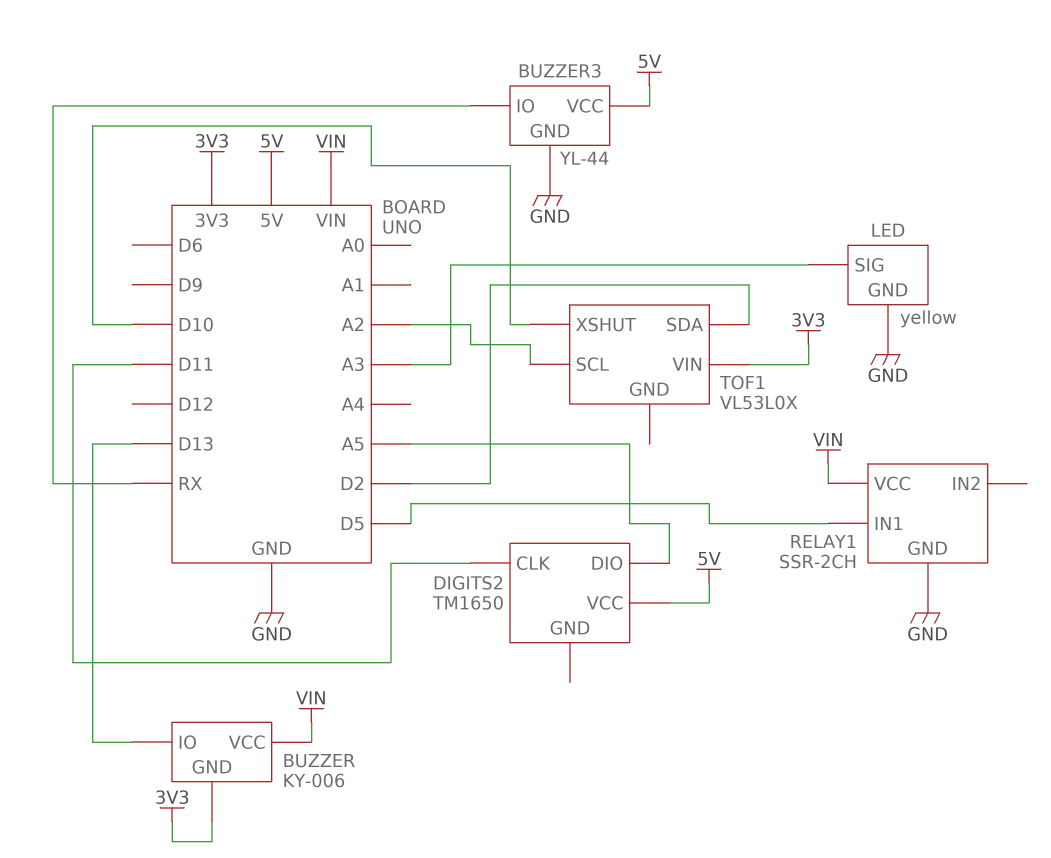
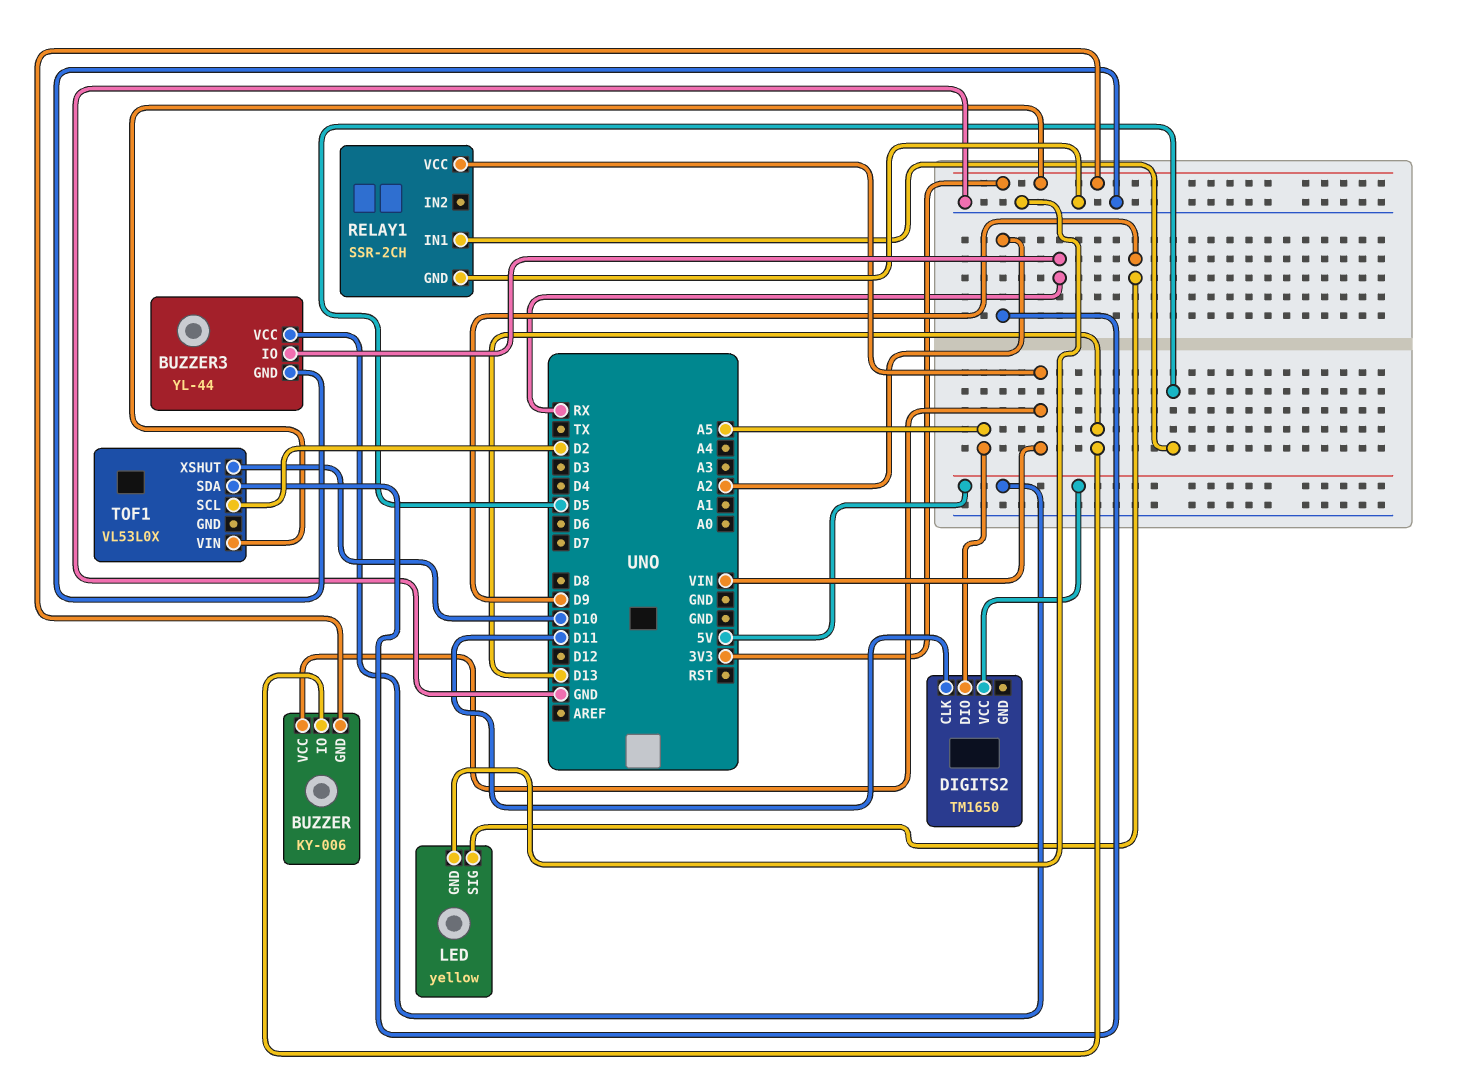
LED pin SIG: A3 -> D9
TOF1 pin SCL: A2 -> D2
TOF1 pin SDA: D2 -> A2

